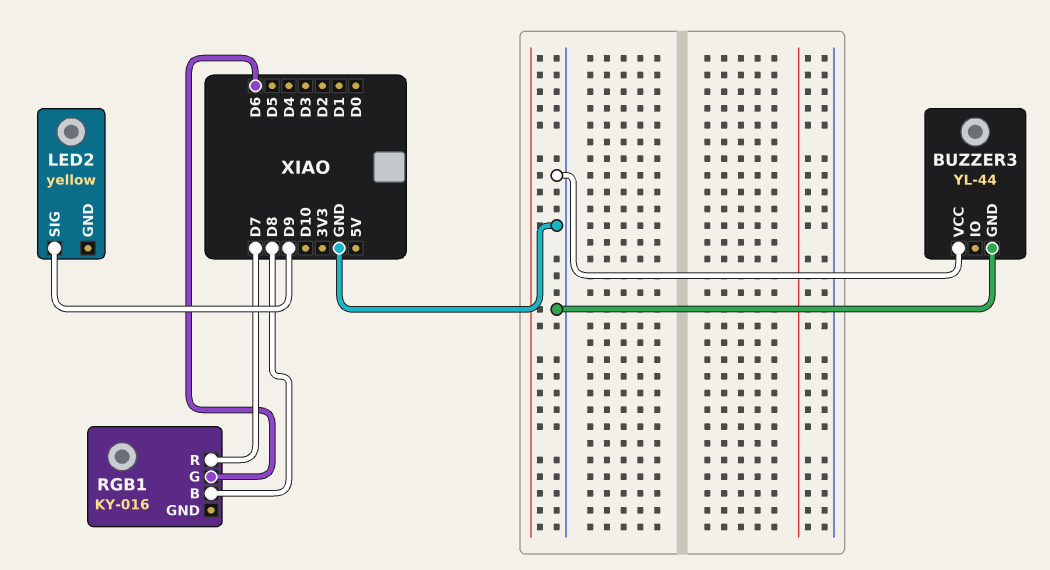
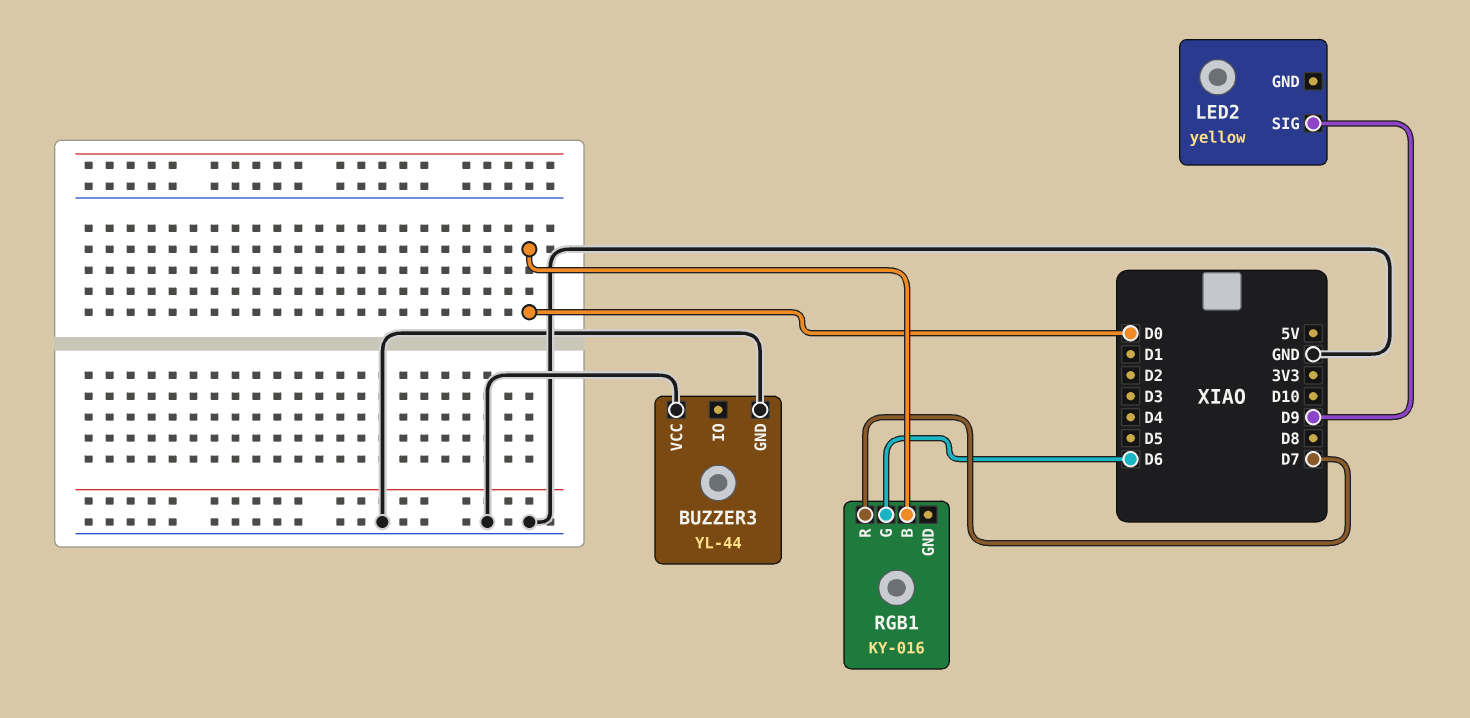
RGB1 pin B: D8 -> D0

